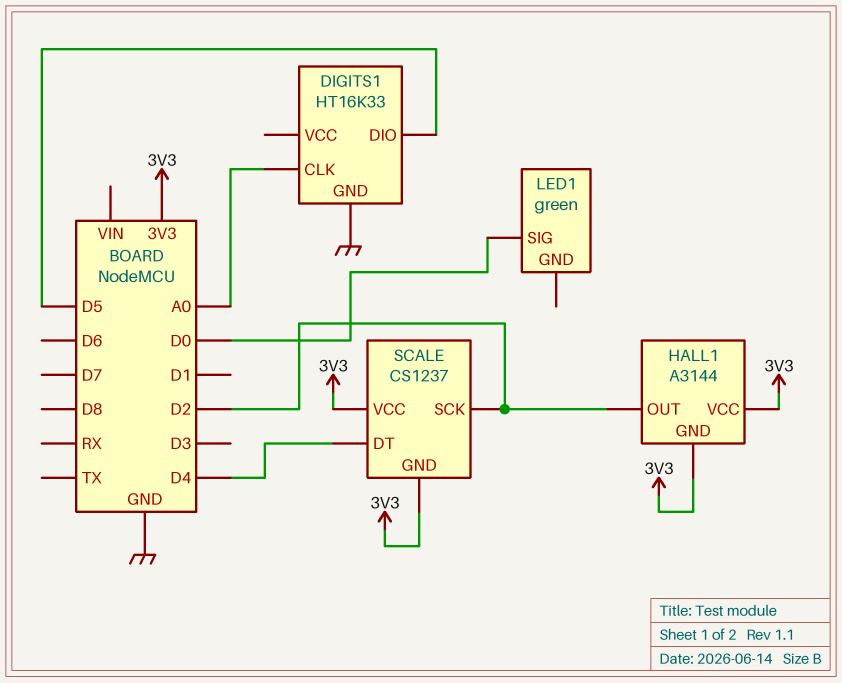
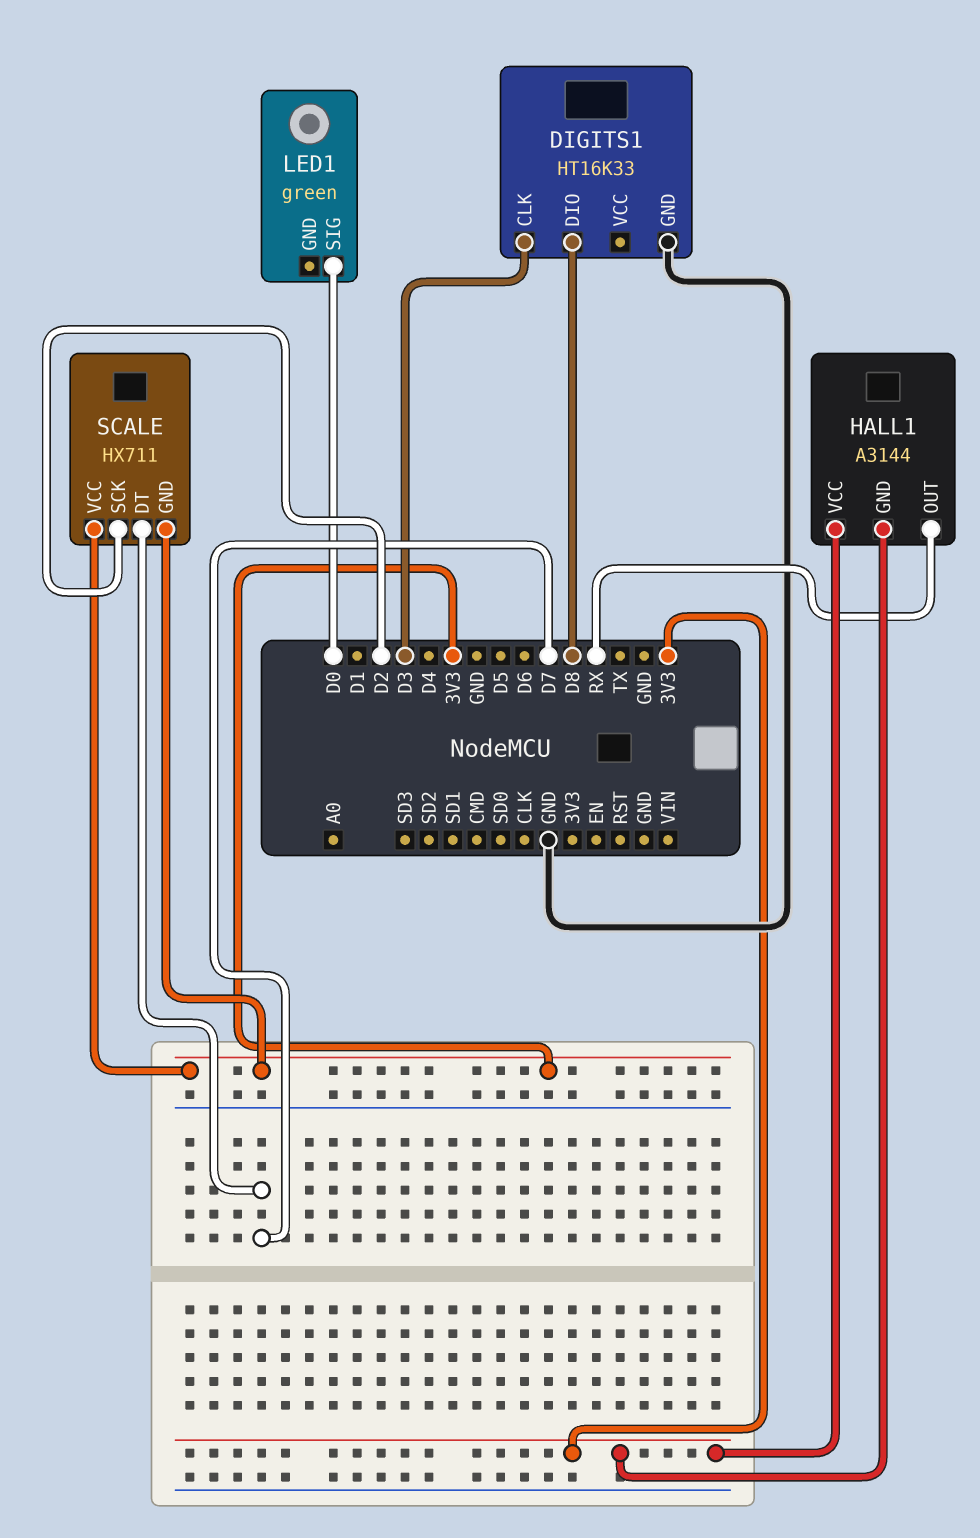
DIGITS1 pin CLK: A0 -> D3
DIGITS1 pin DIO: D5 -> D8
HALL1 pin OUT: D2 -> RX
SCALE: CS1237 -> HX711
SCALE pin DT: D4 -> D7

